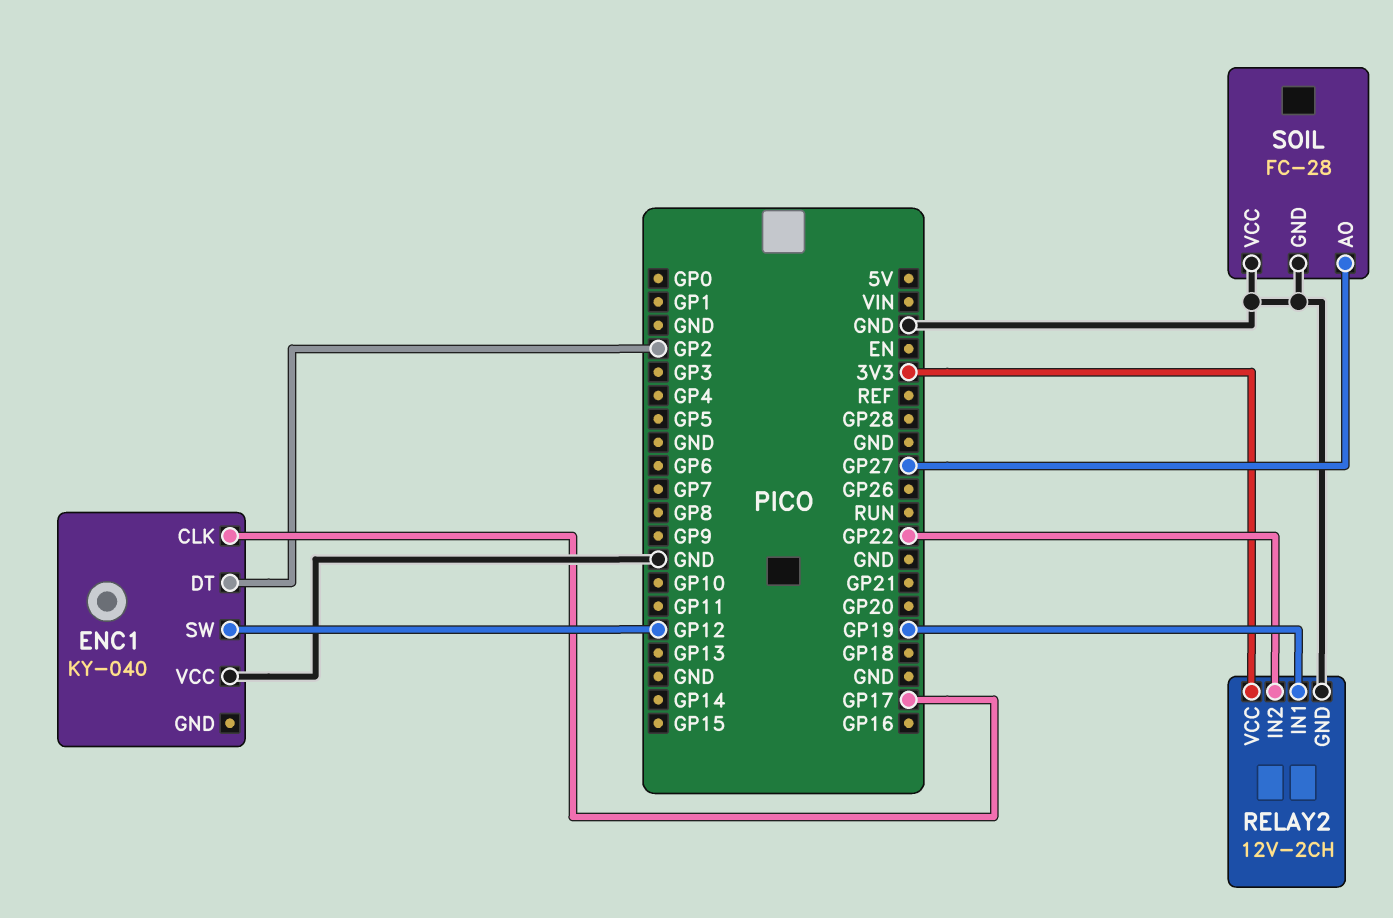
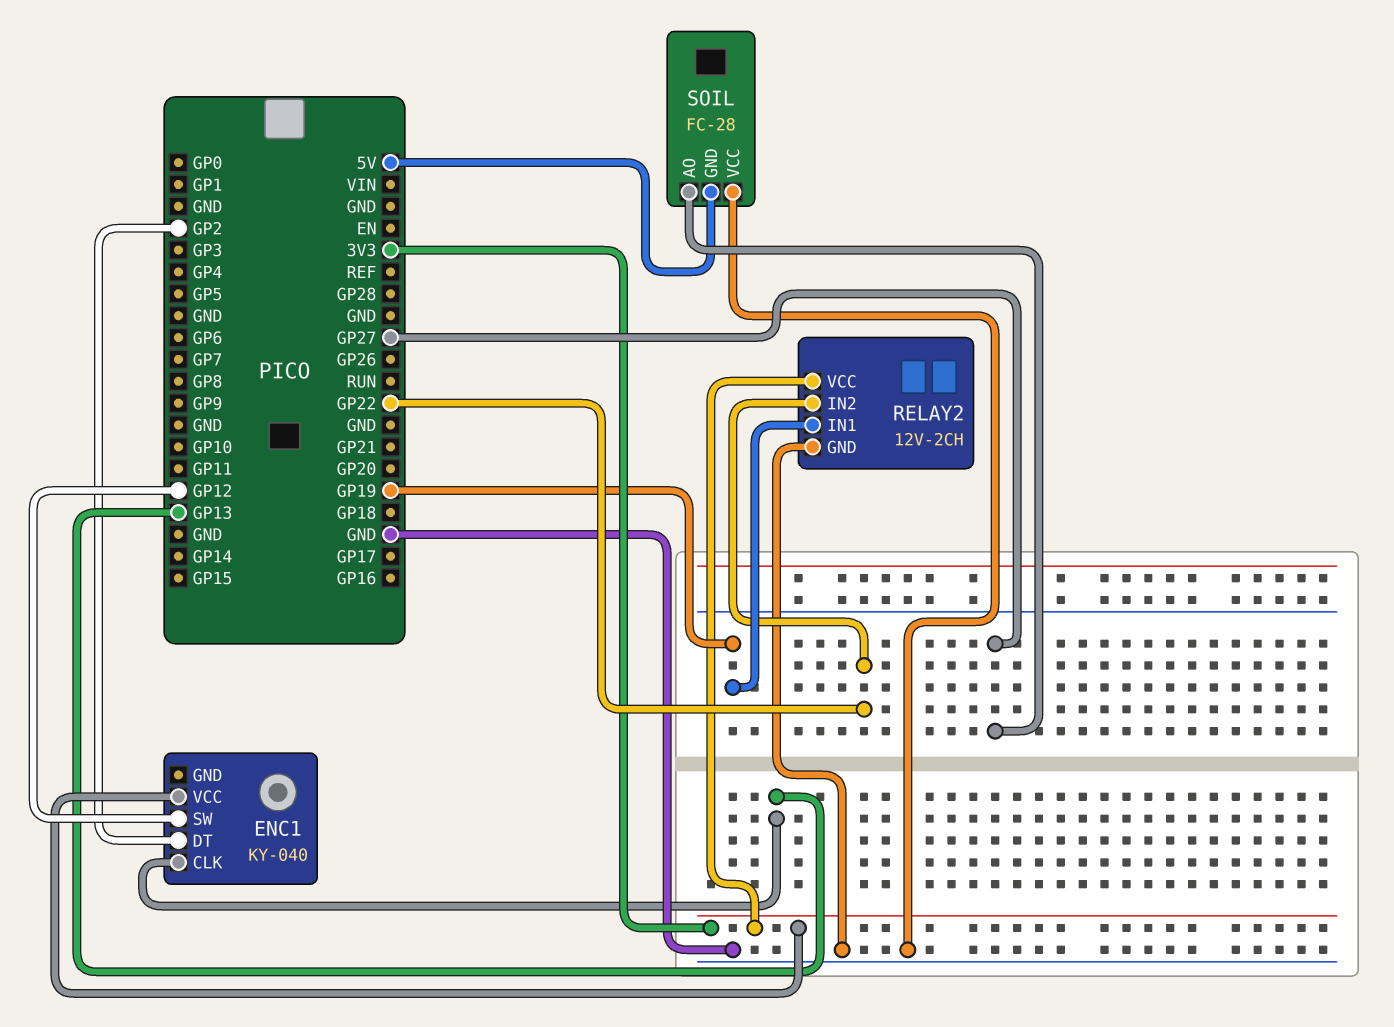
ENC1 pin CLK: GP17 -> GP13
ENC1 pin VCC: GND -> 3V3
SOIL pin GND: GND -> 5V

